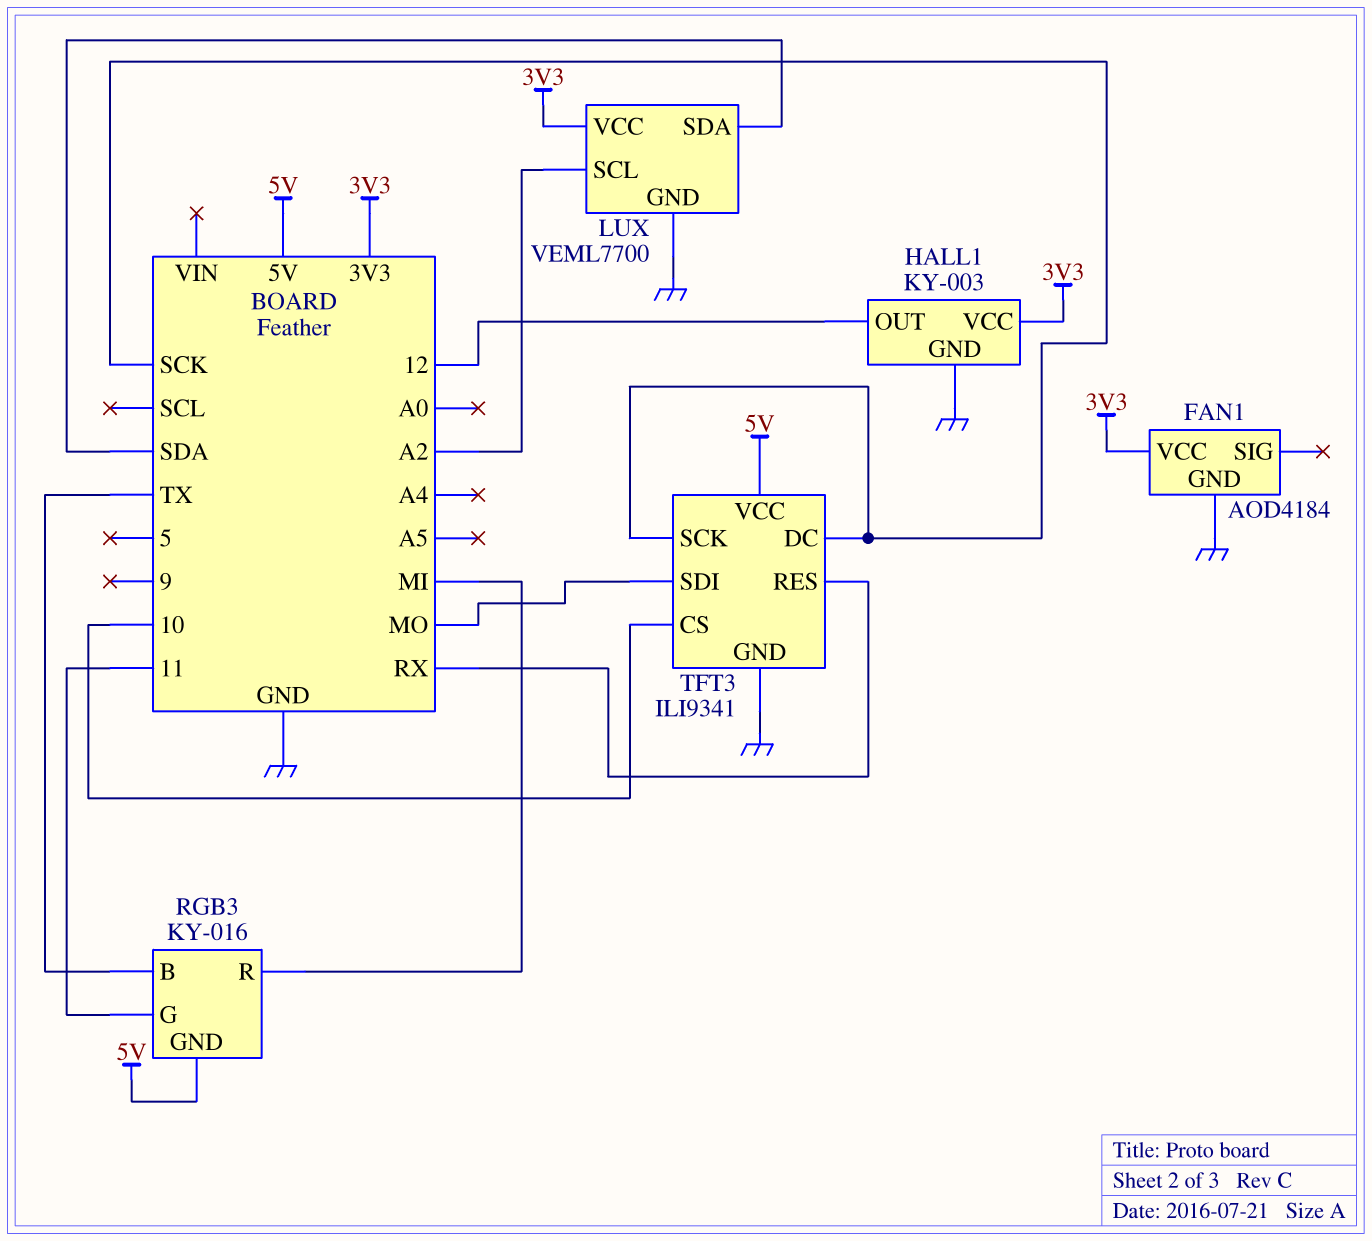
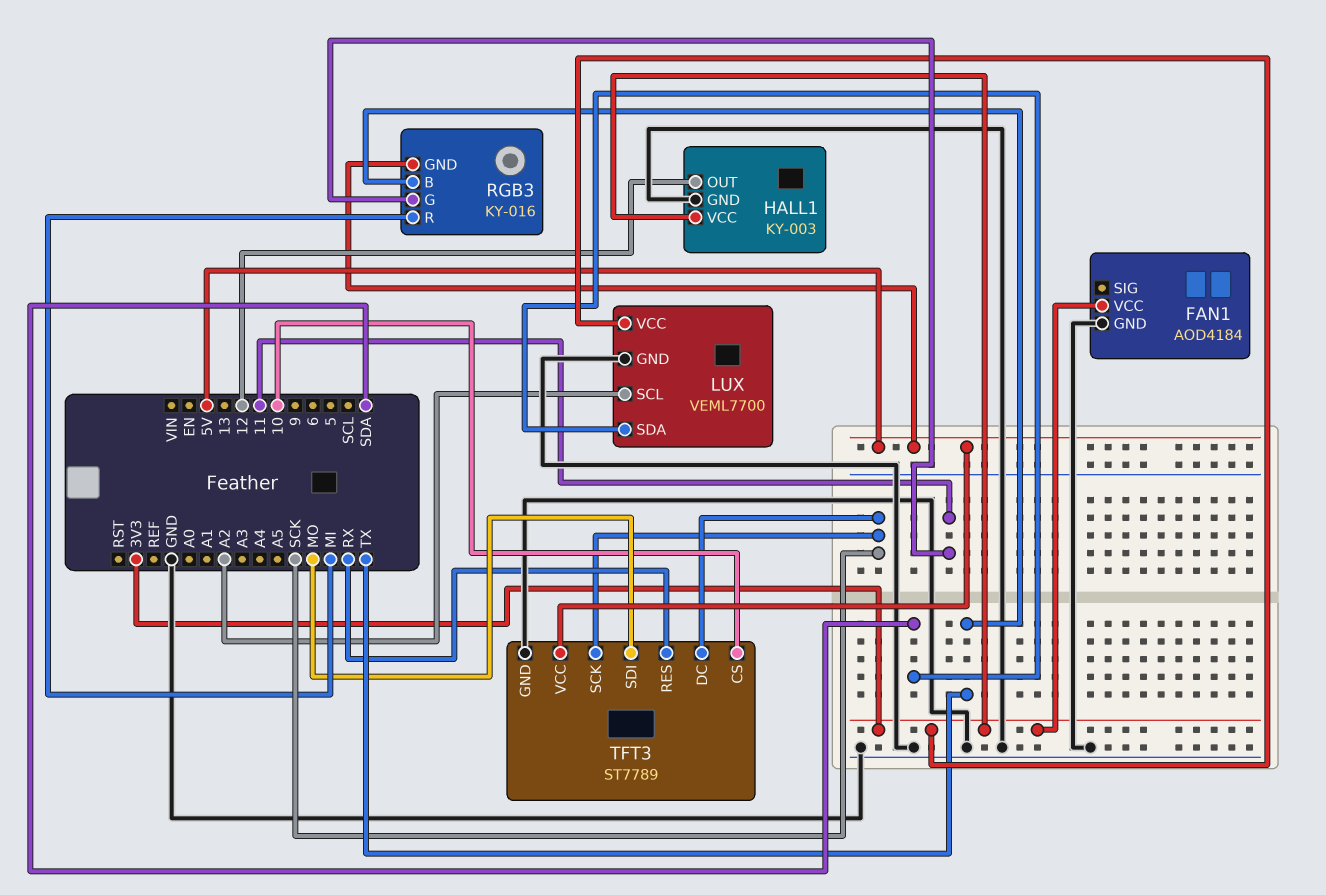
TFT3: ILI9341 -> ST7789

